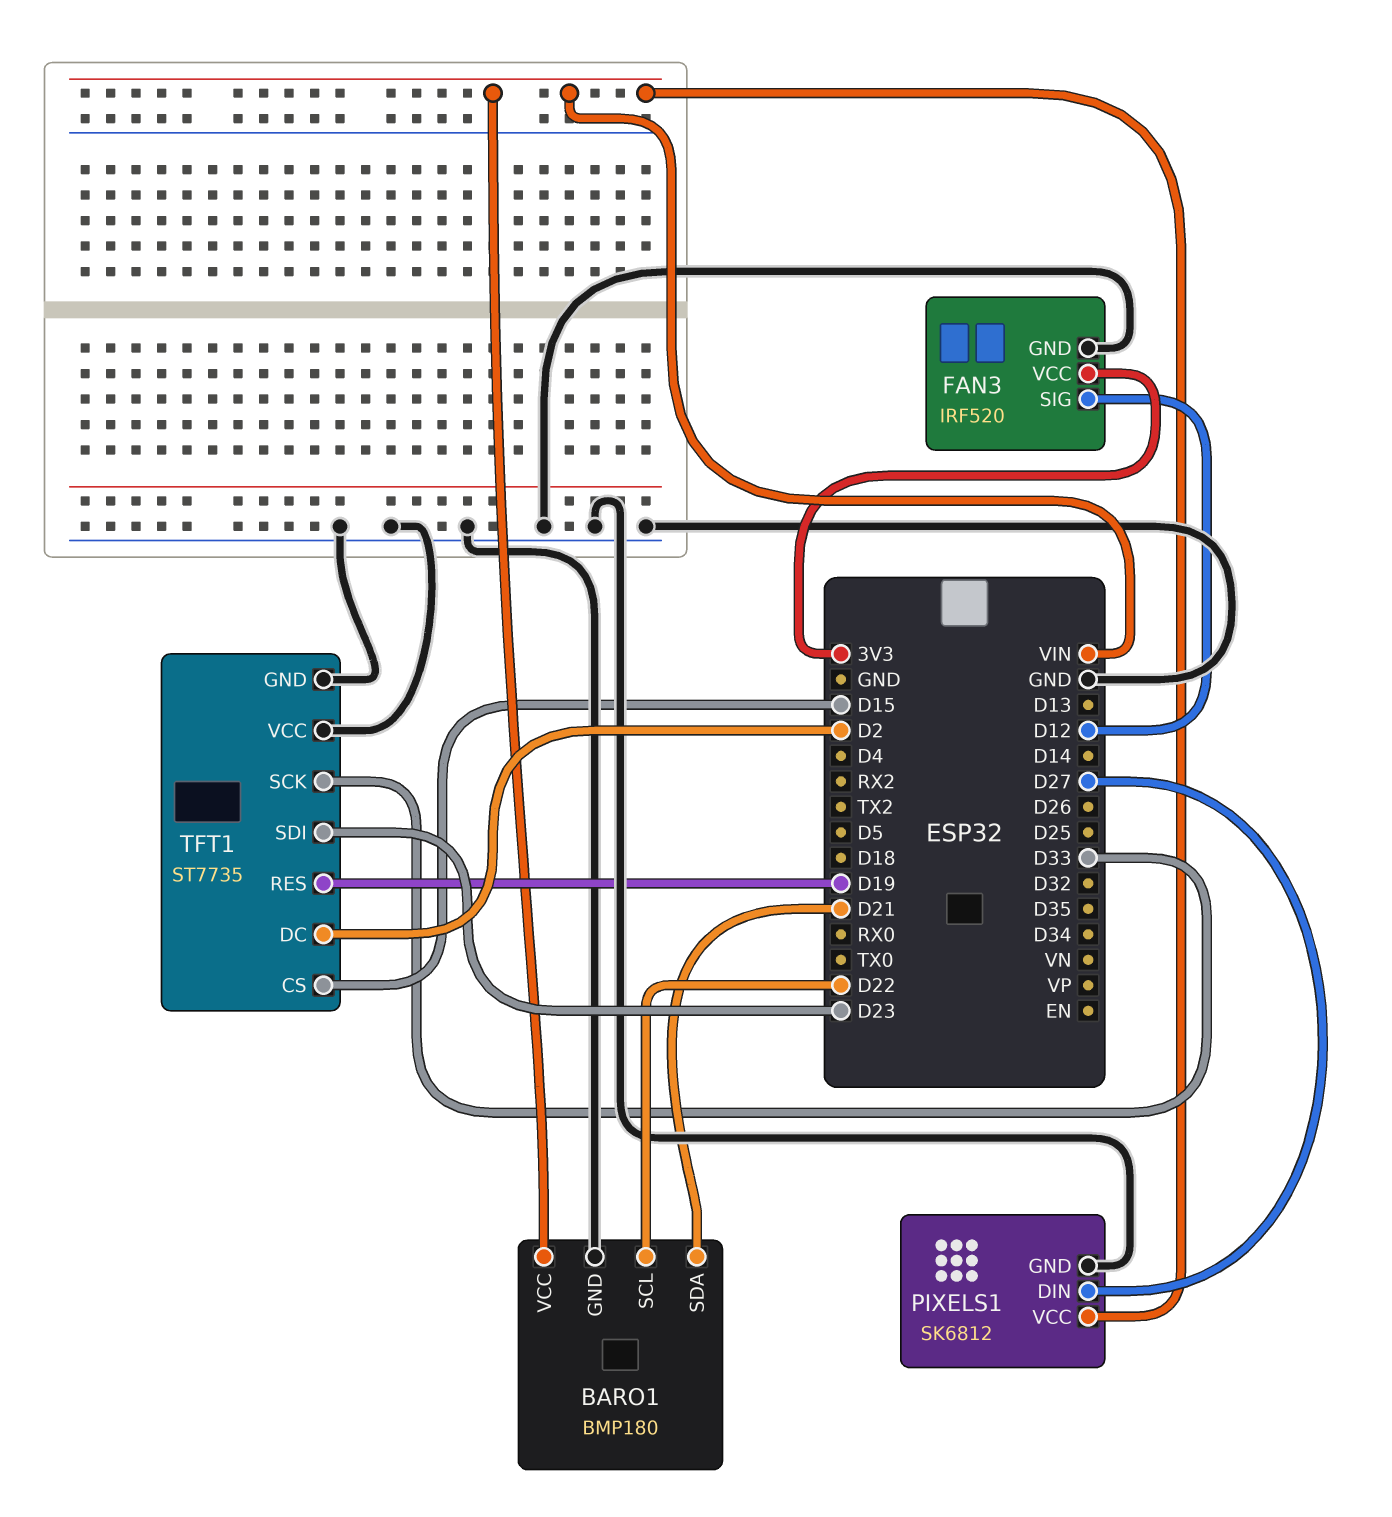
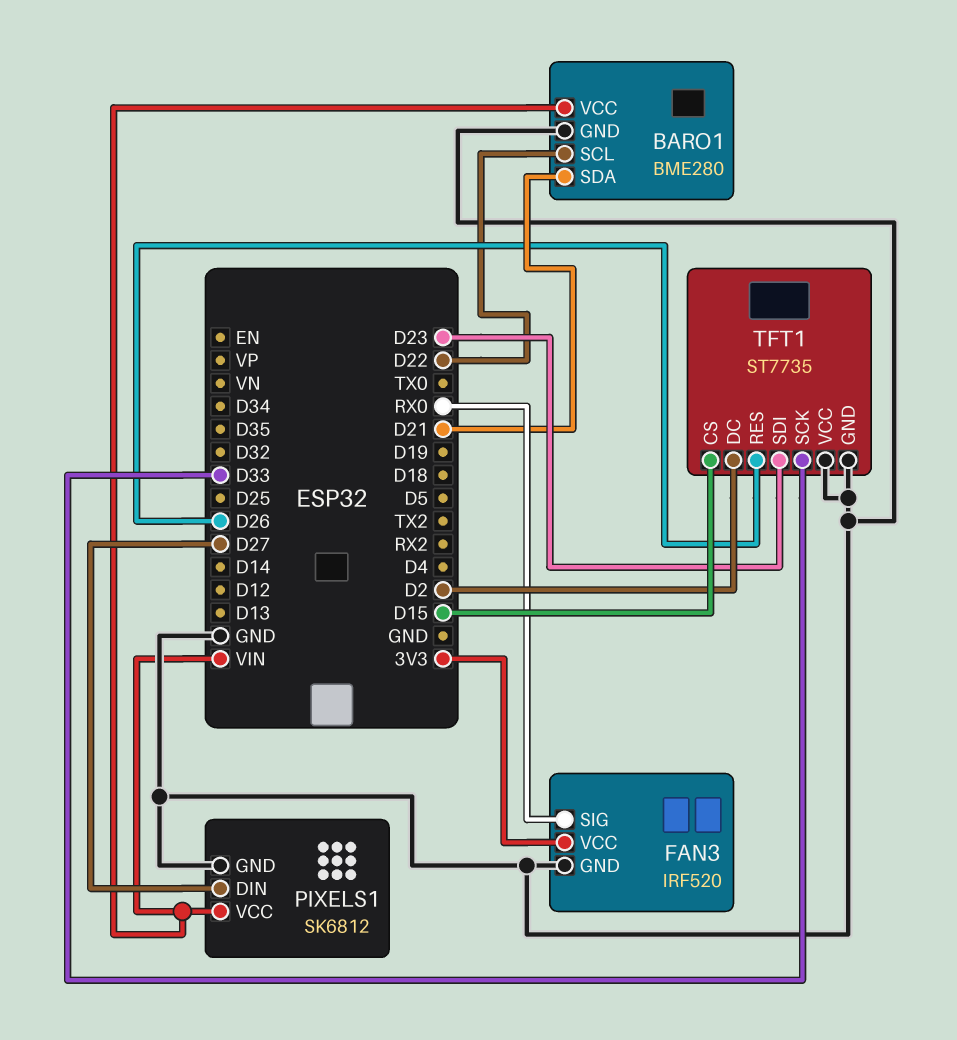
BARO1: BMP180 -> BME280
FAN3 pin SIG: D12 -> RX0
TFT1 pin RES: D19 -> D26

